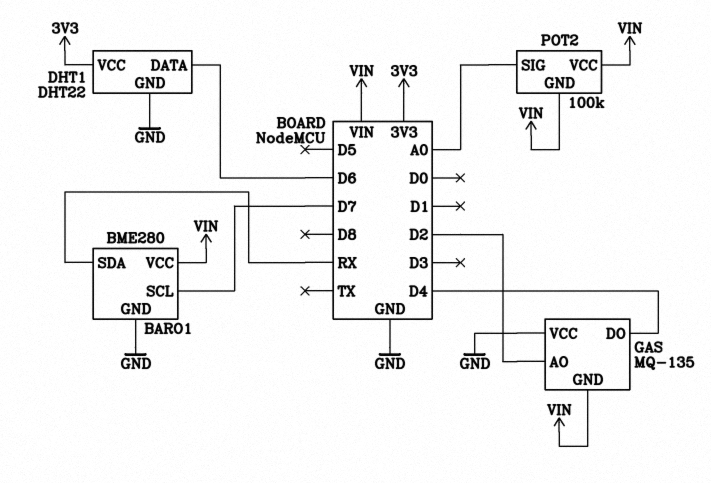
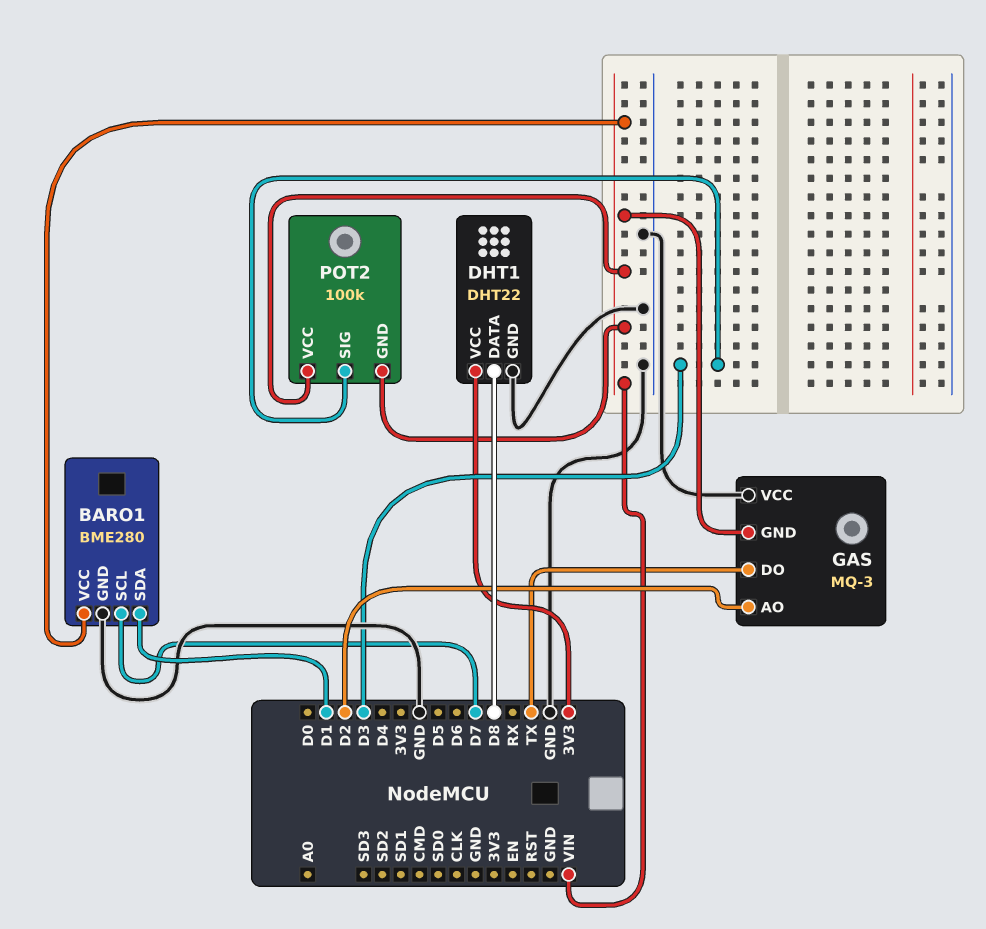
BARO1 pin SDA: RX -> D1
DHT1 pin DATA: D6 -> D8
GAS: MQ-135 -> MQ-3
GAS pin DO: D4 -> TX
POT2 pin SIG: A0 -> D3

